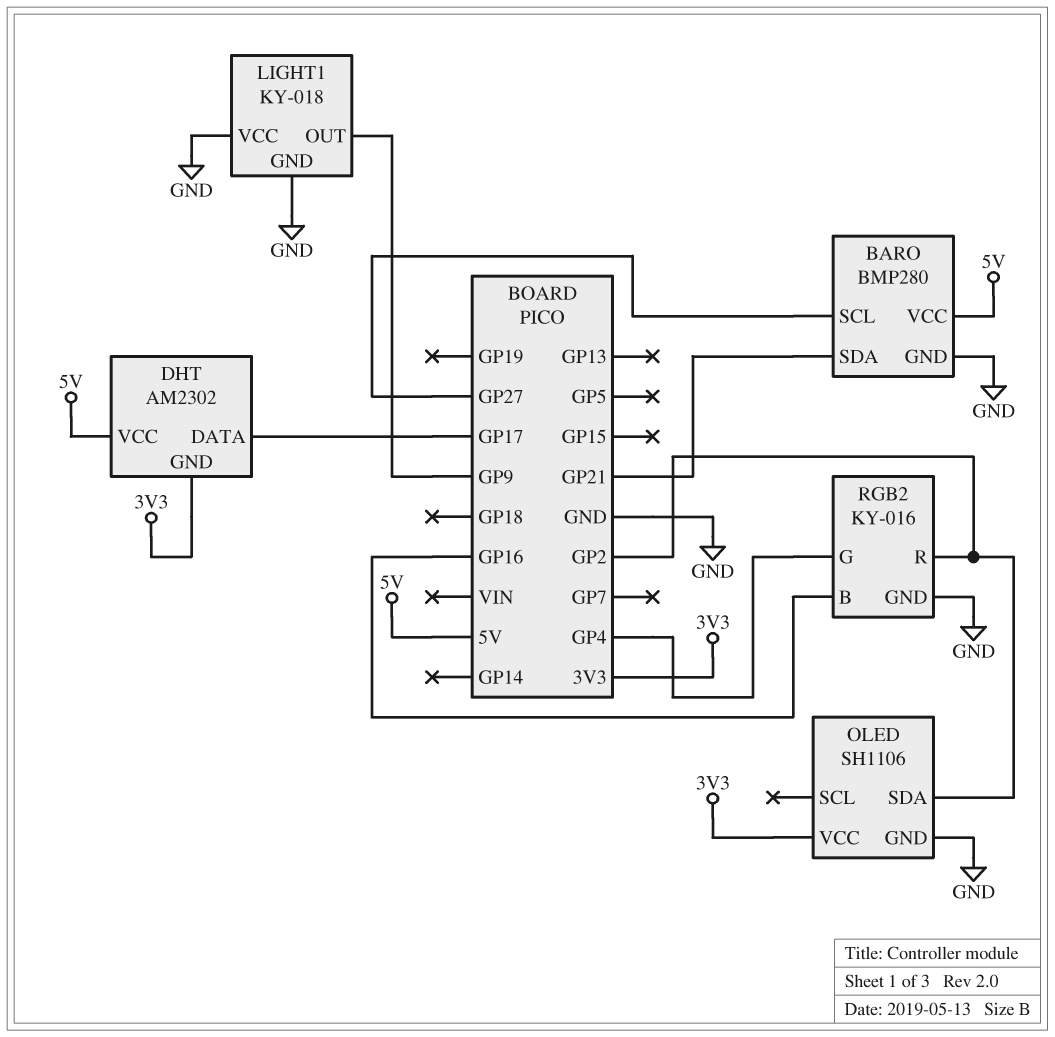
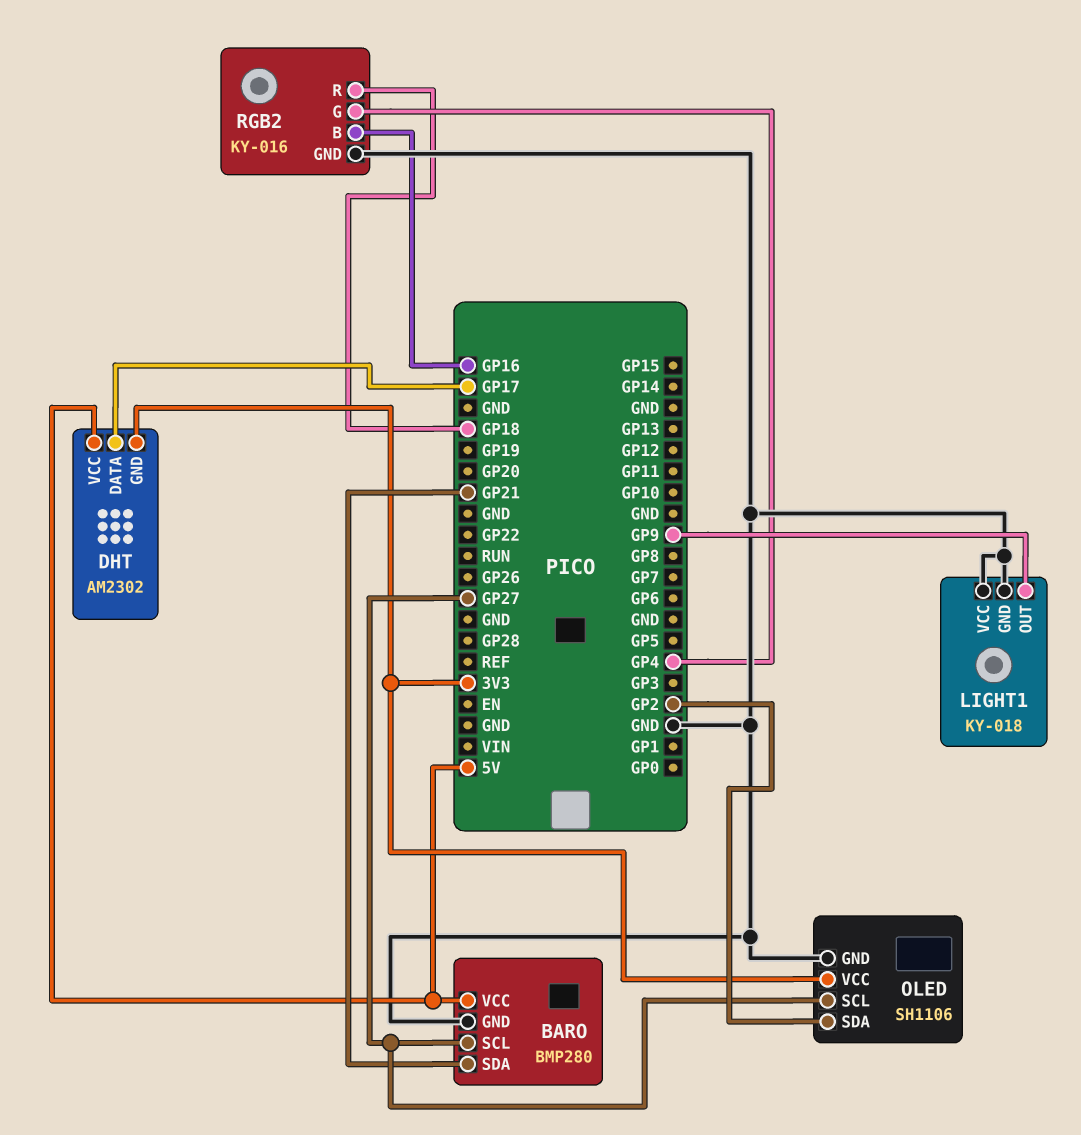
OLED pin SCL: none -> GP27
RGB2 pin R: GP2 -> GP18

